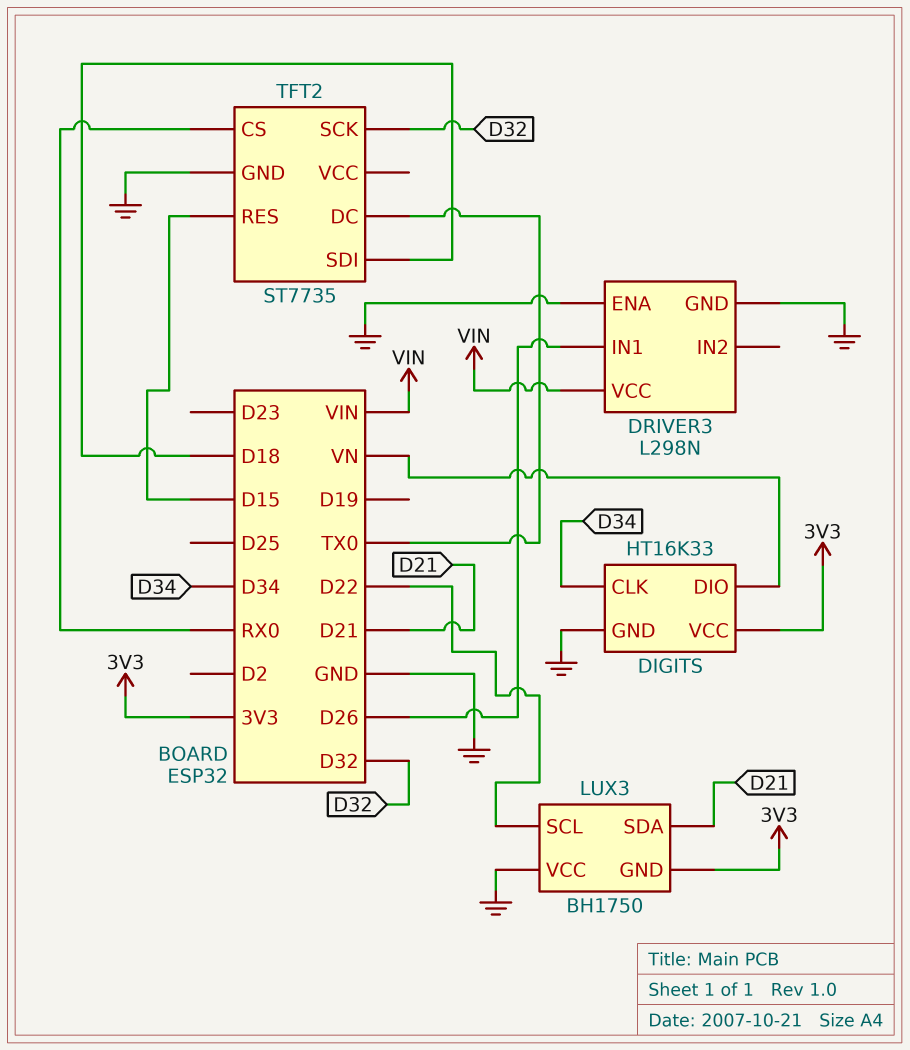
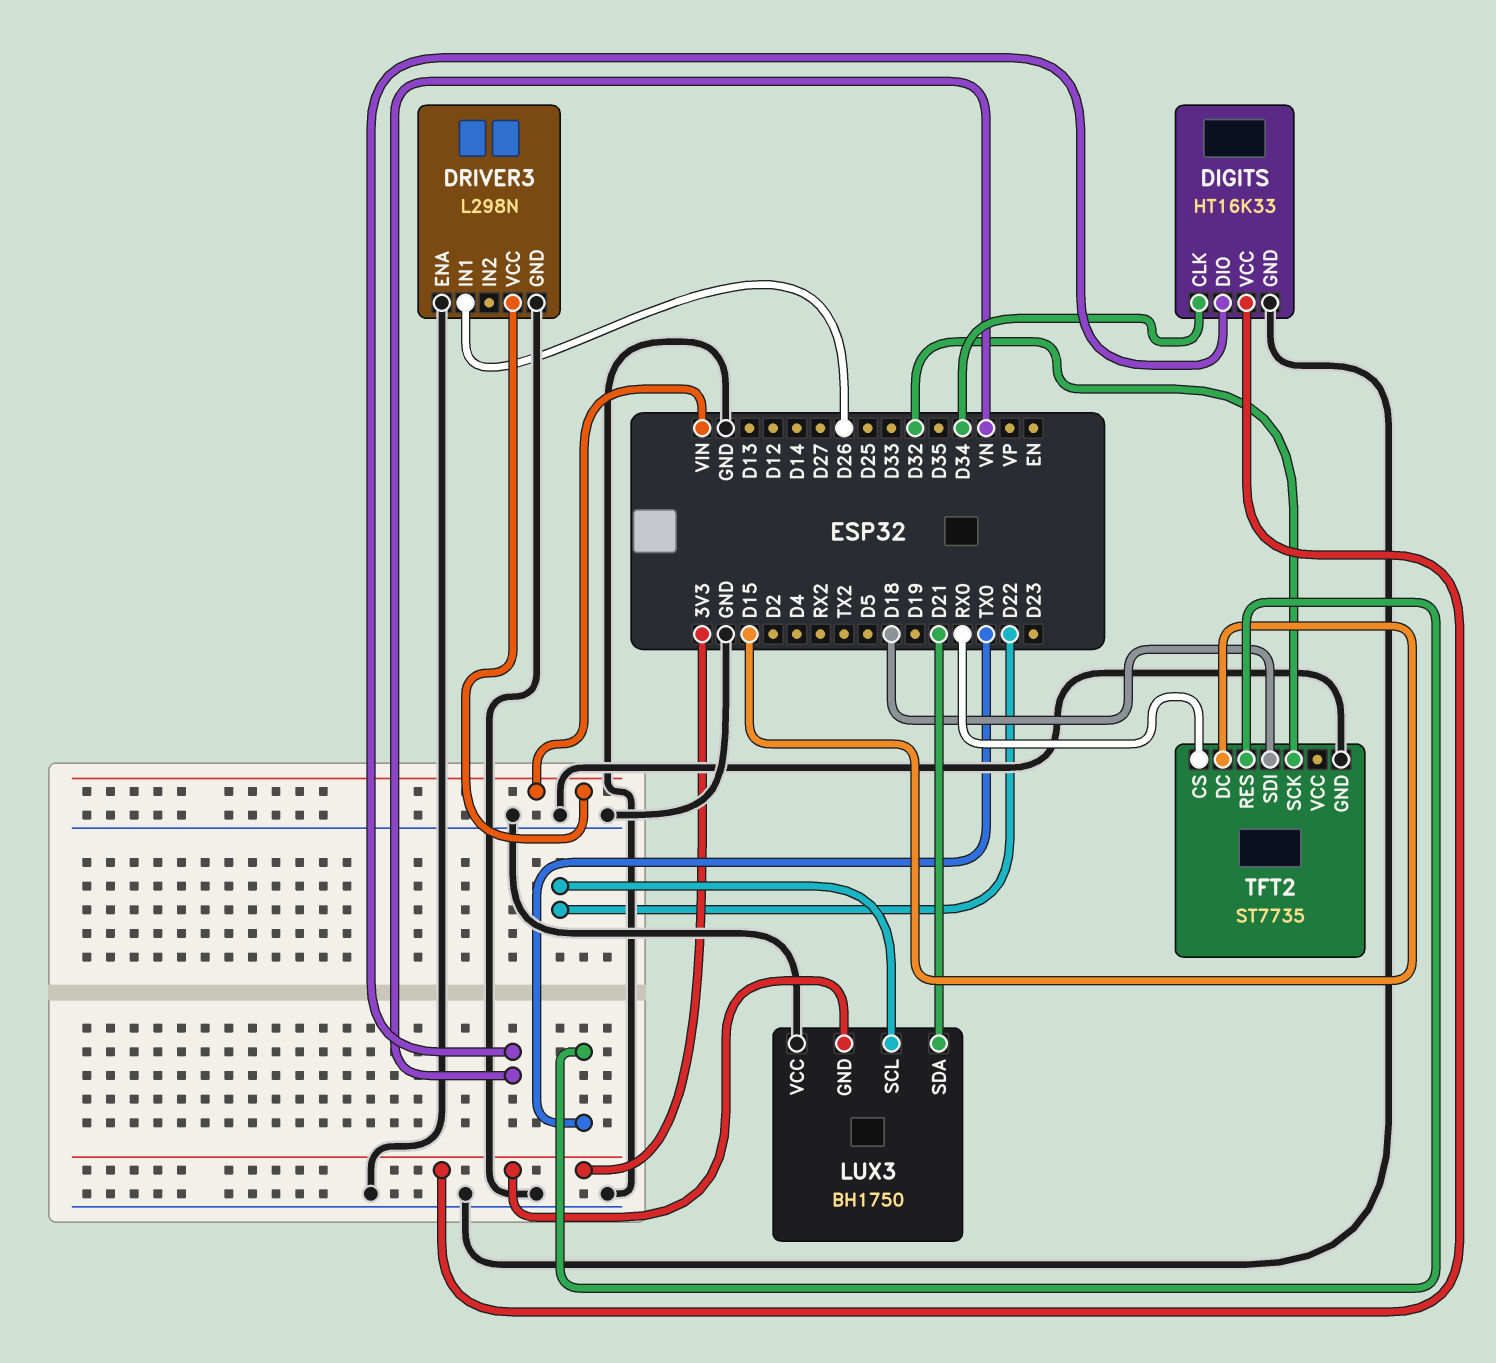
TFT2 pin DC: TX0 -> D15
TFT2 pin RES: D15 -> TX0

